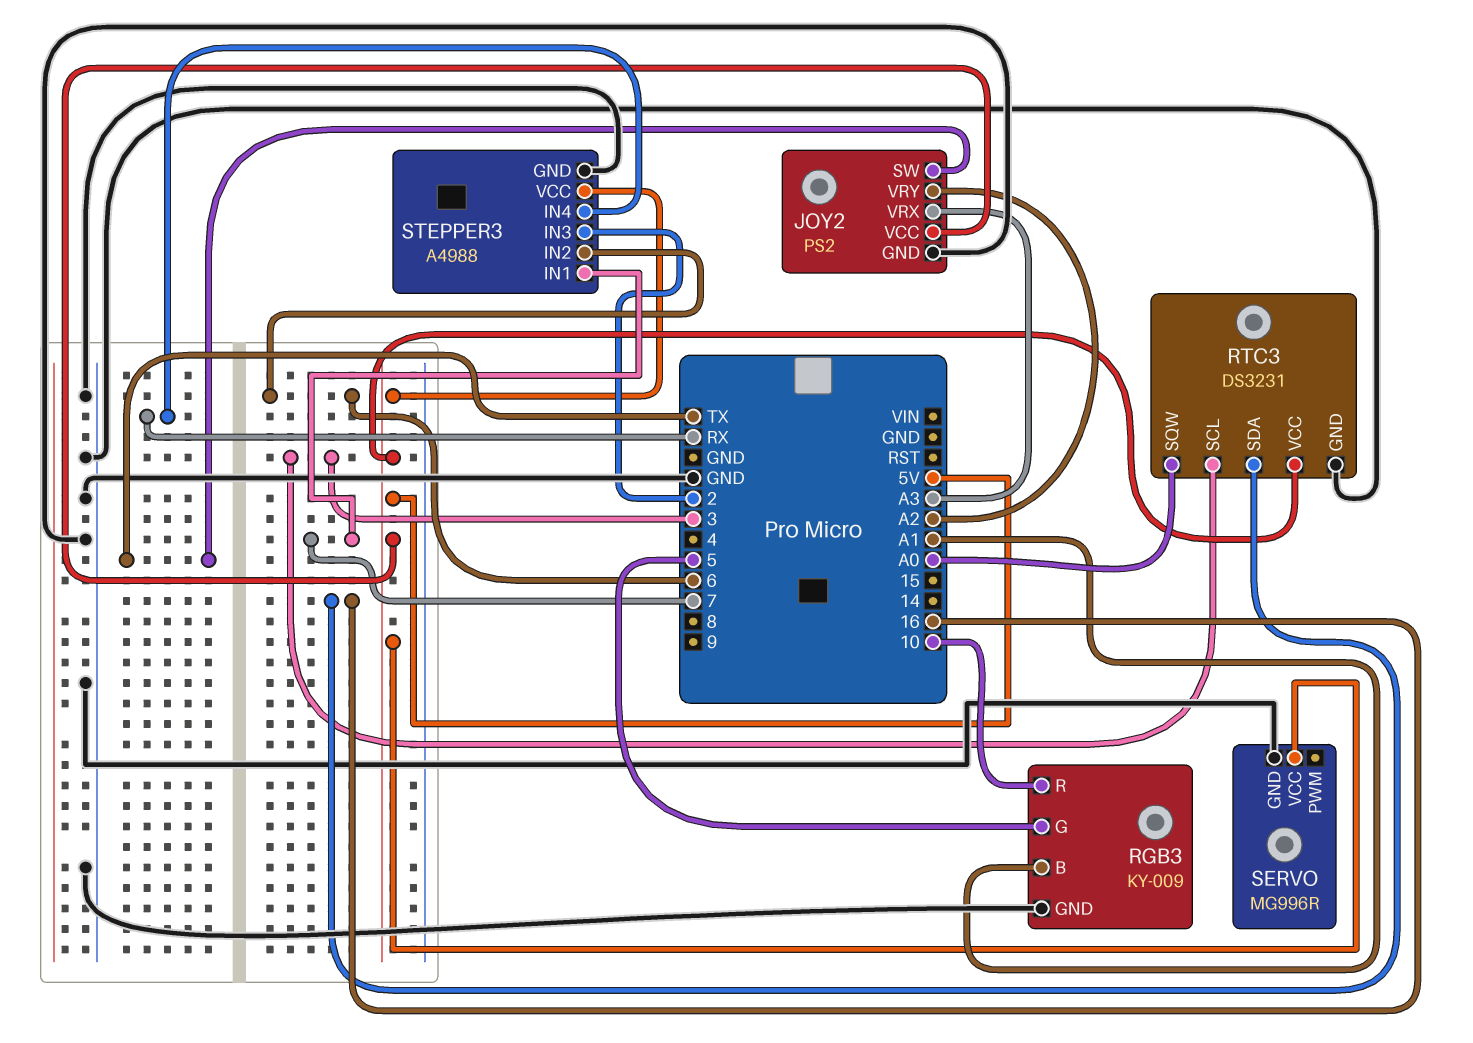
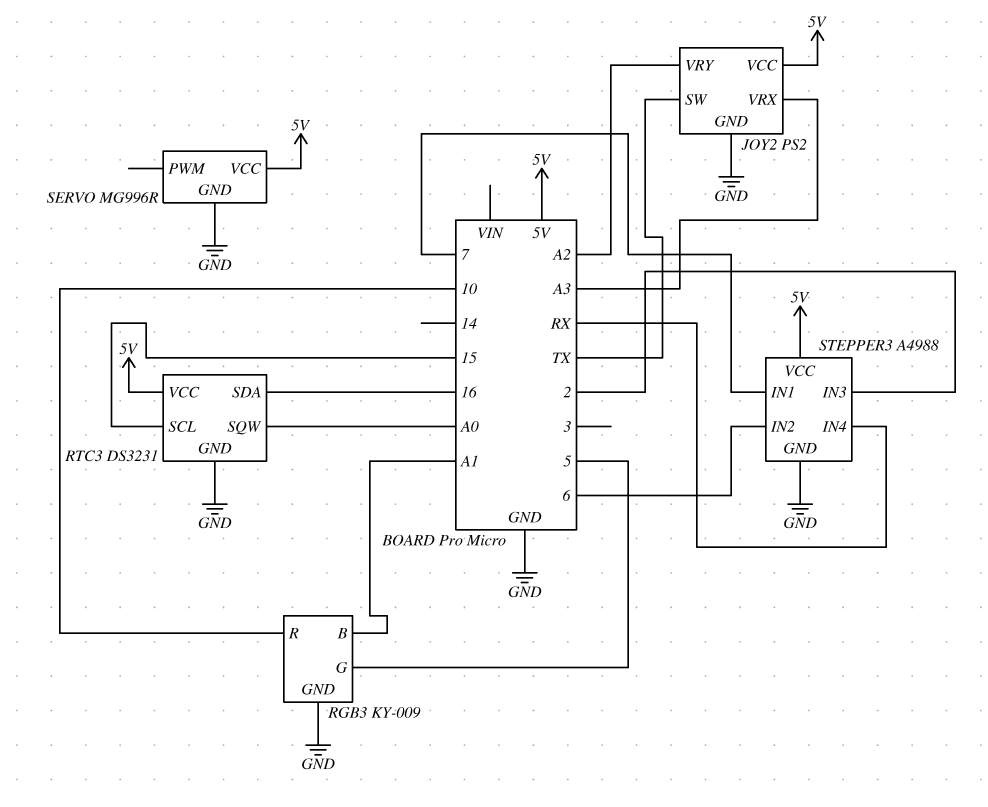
RTC3 pin SCL: 3 -> 15

